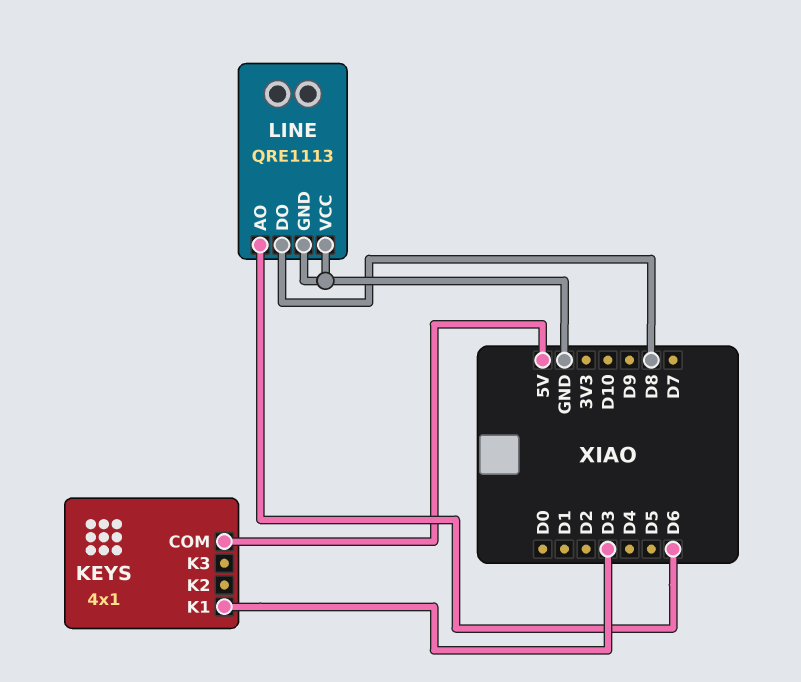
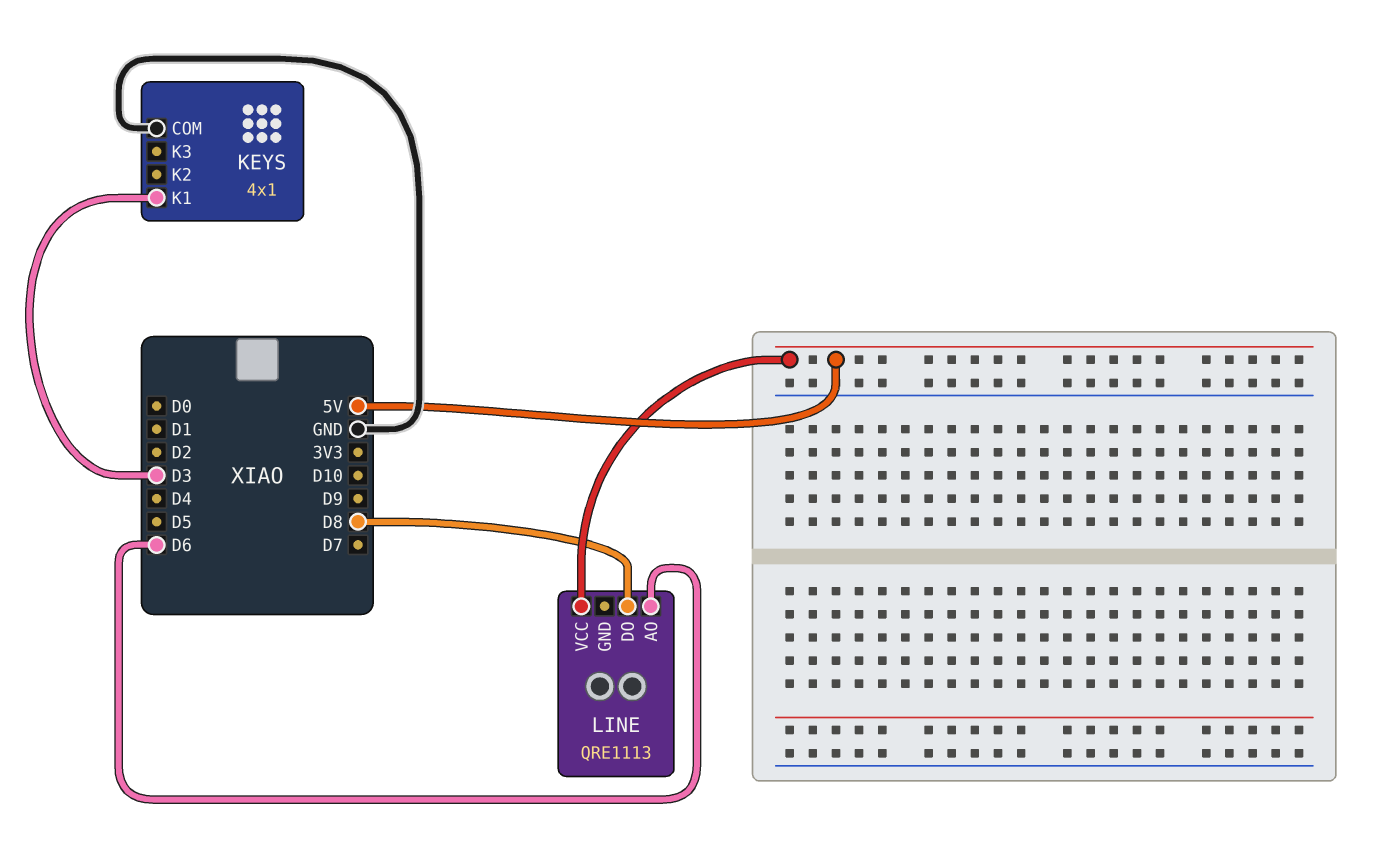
KEYS pin COM: 5V -> GND
LINE pin GND: GND -> none
LINE pin VCC: GND -> 5V

